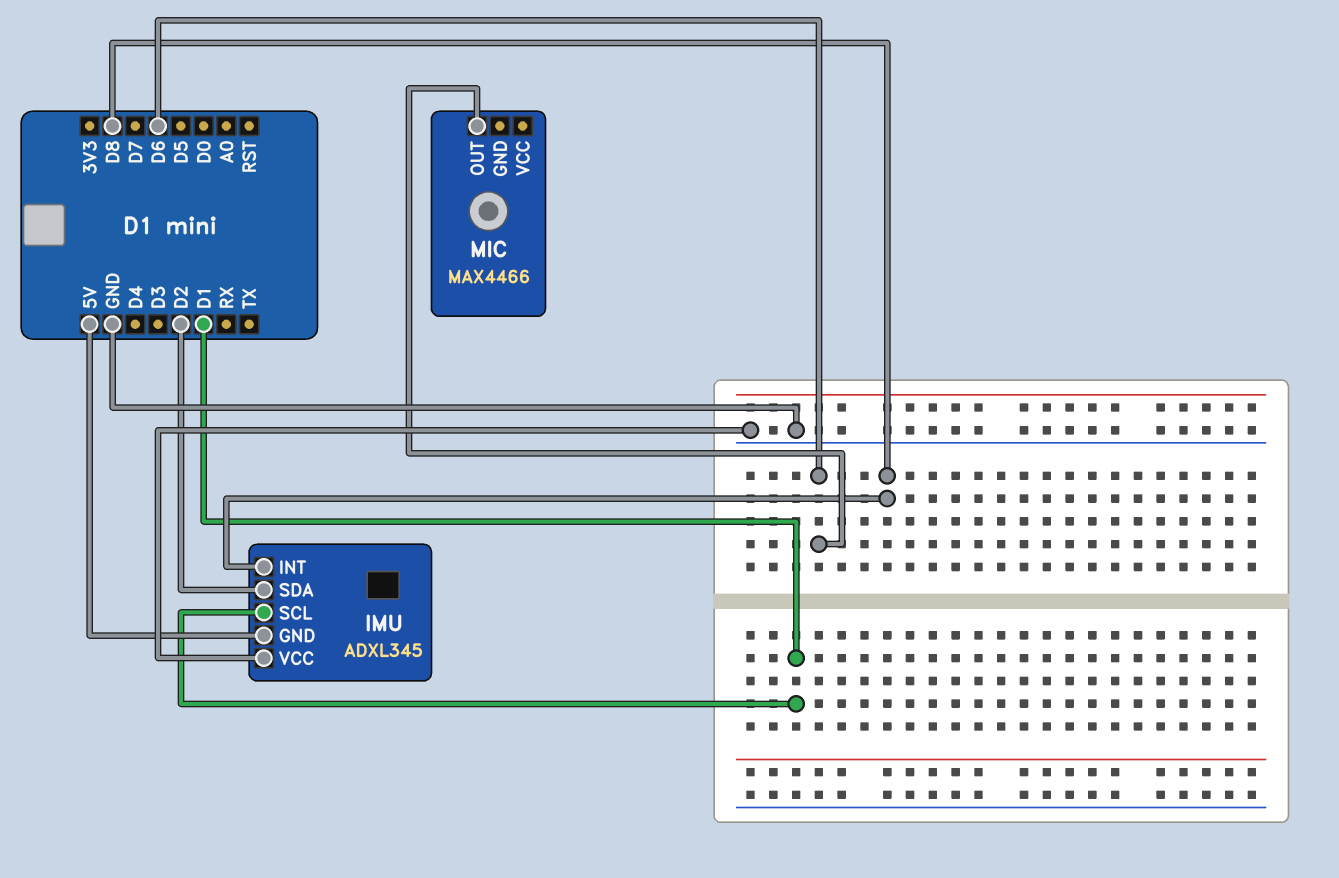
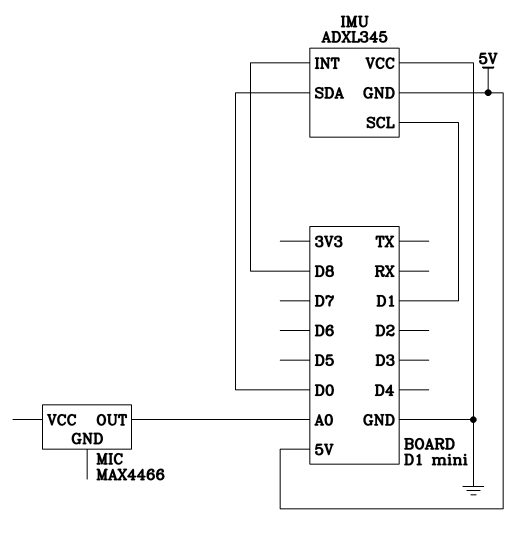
IMU pin SDA: D2 -> D0
MIC pin OUT: D6 -> A0

